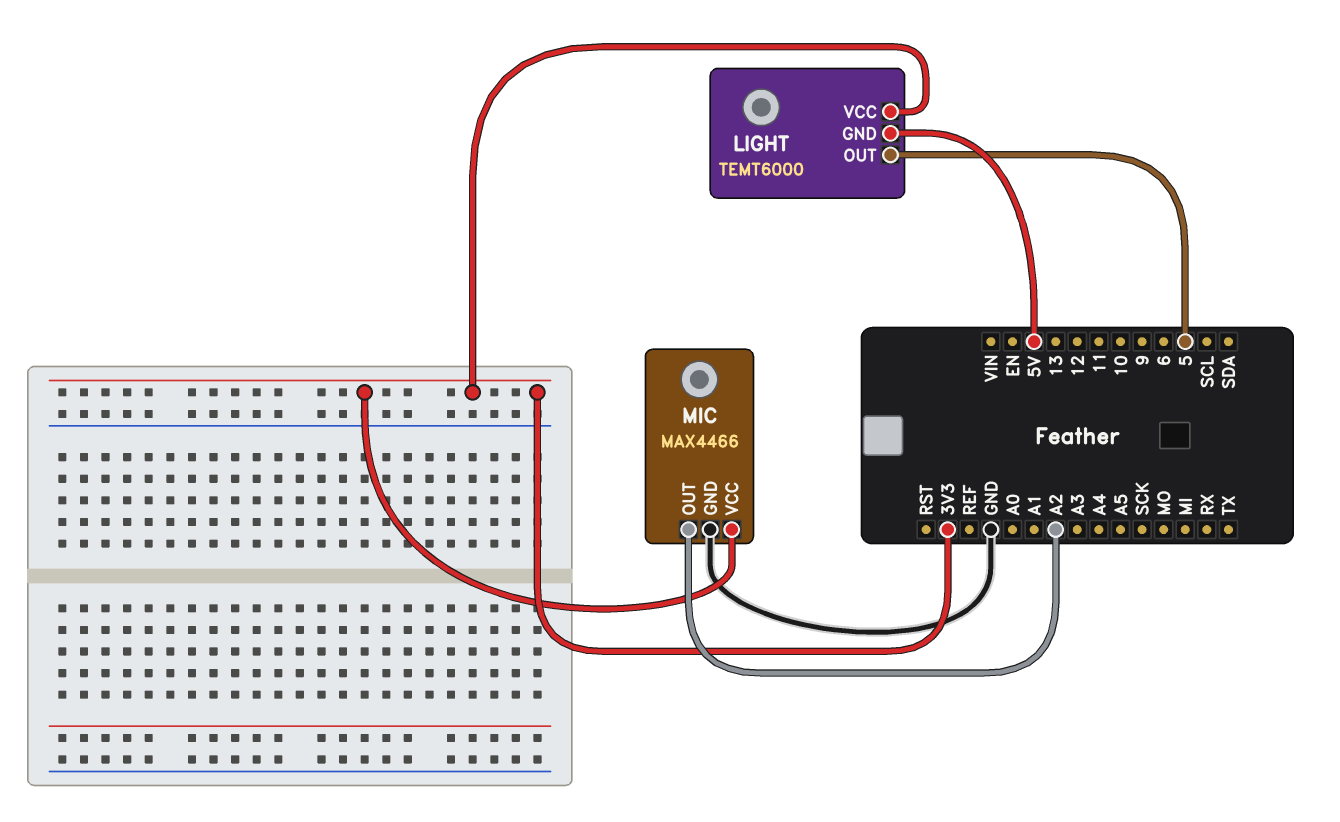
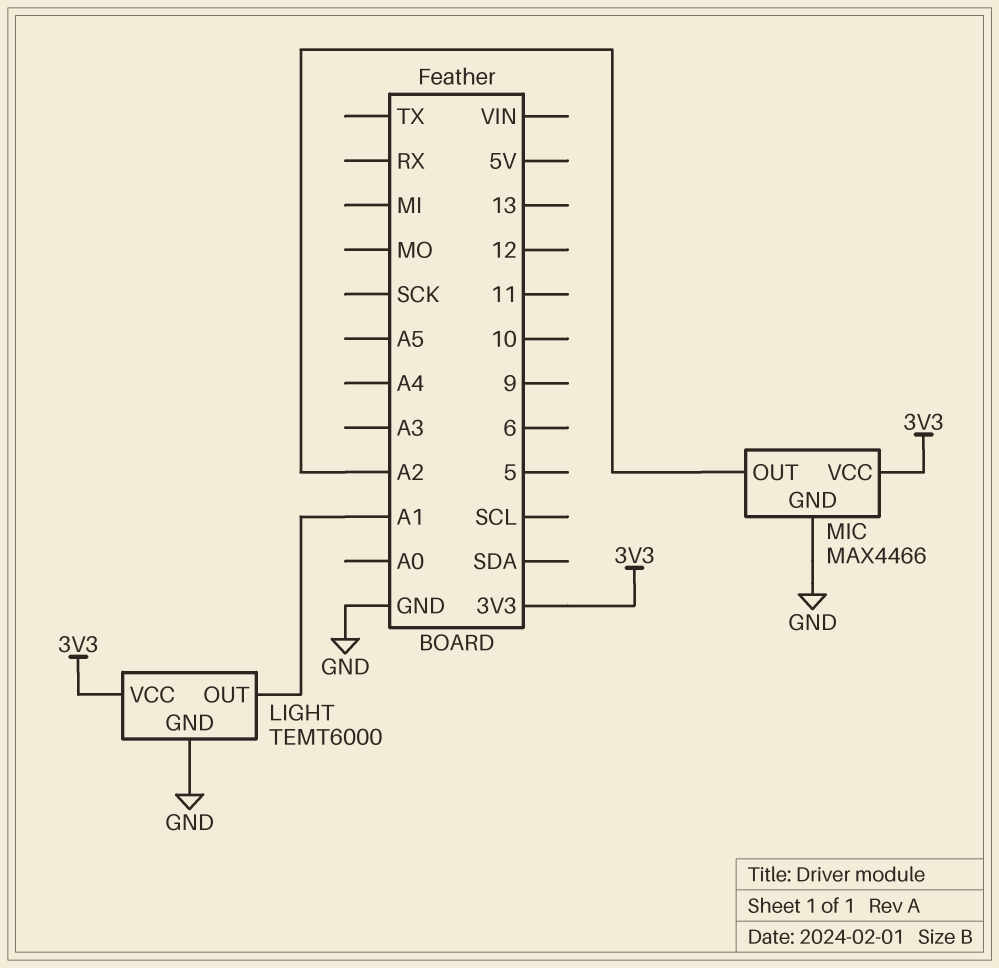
LIGHT pin GND: 5V -> GND
LIGHT pin OUT: 5 -> A1

